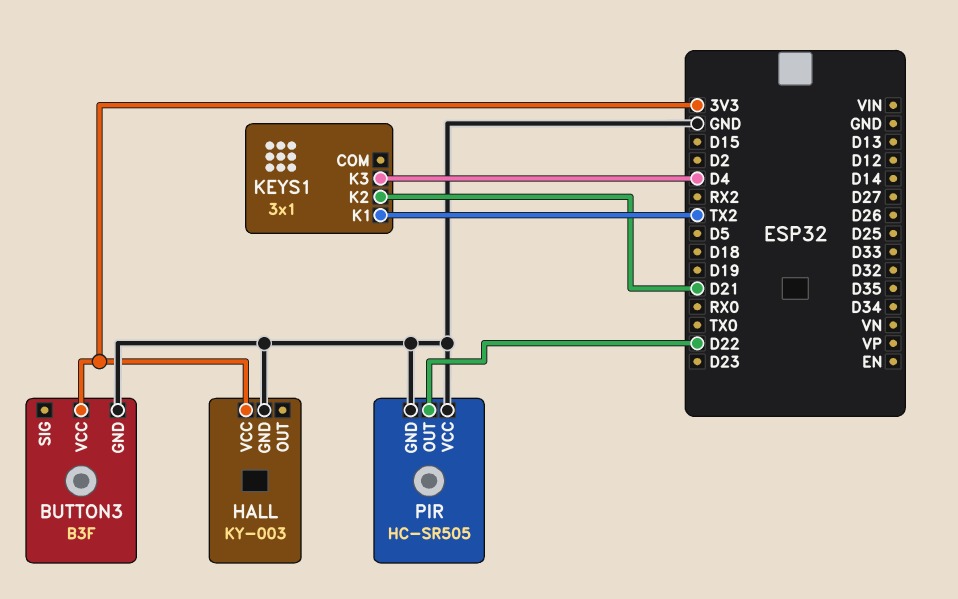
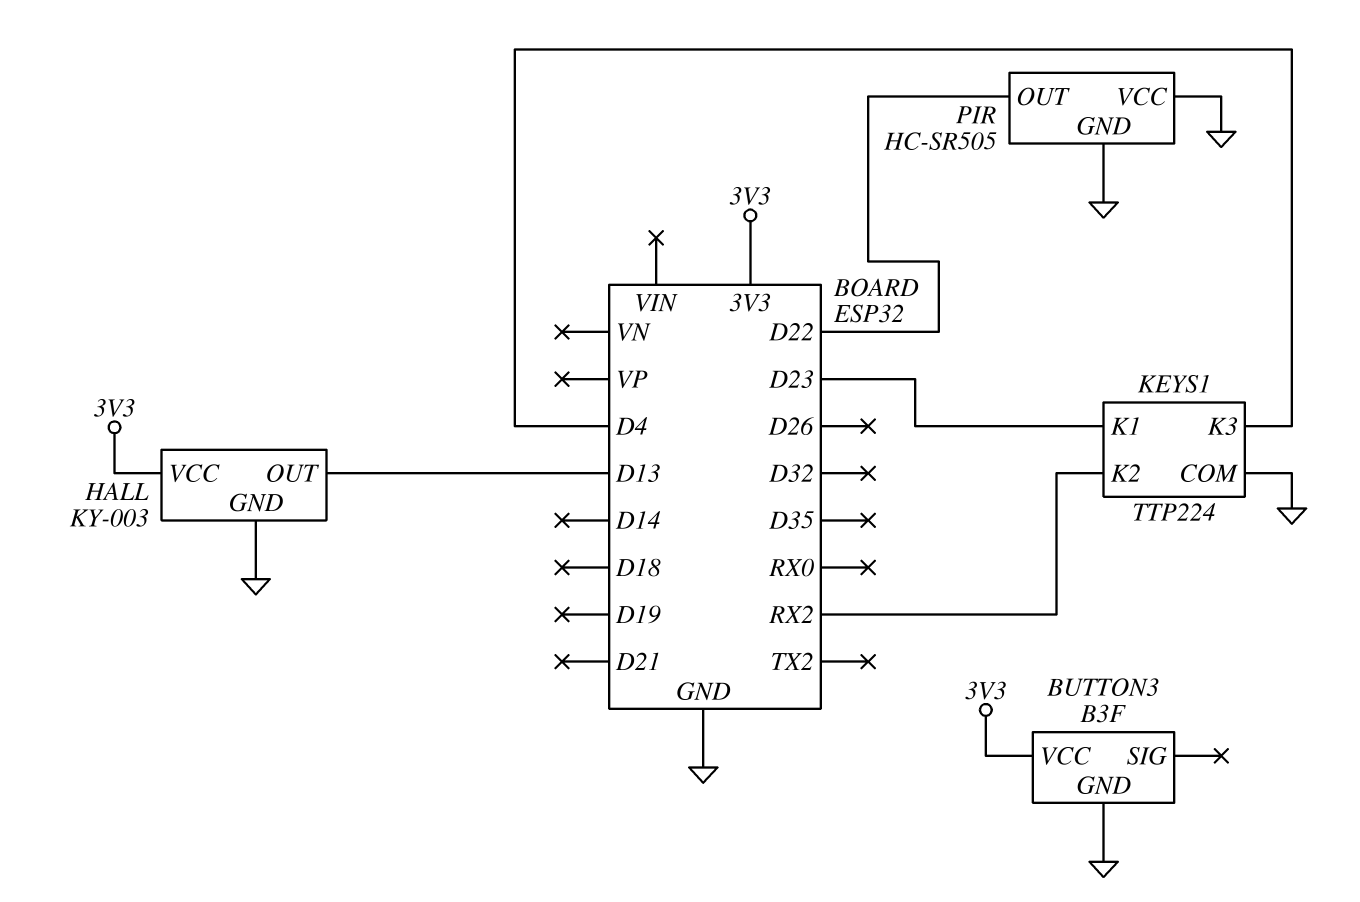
HALL pin OUT: none -> D13
KEYS1: 3x1 -> TTP224
KEYS1 pin COM: none -> GND
KEYS1 pin K1: TX2 -> D23
KEYS1 pin K2: D21 -> RX2

